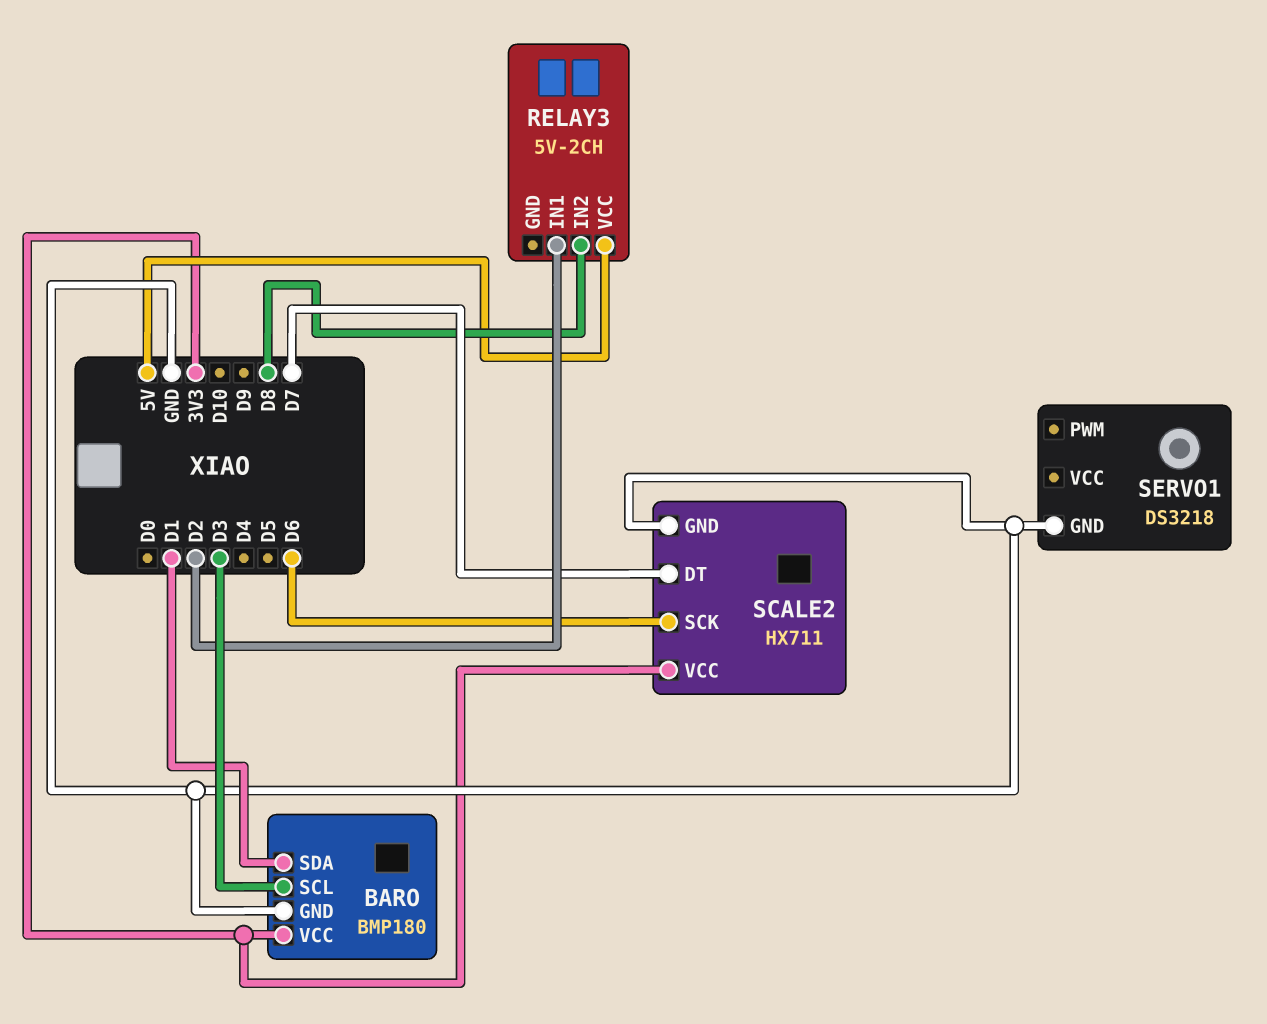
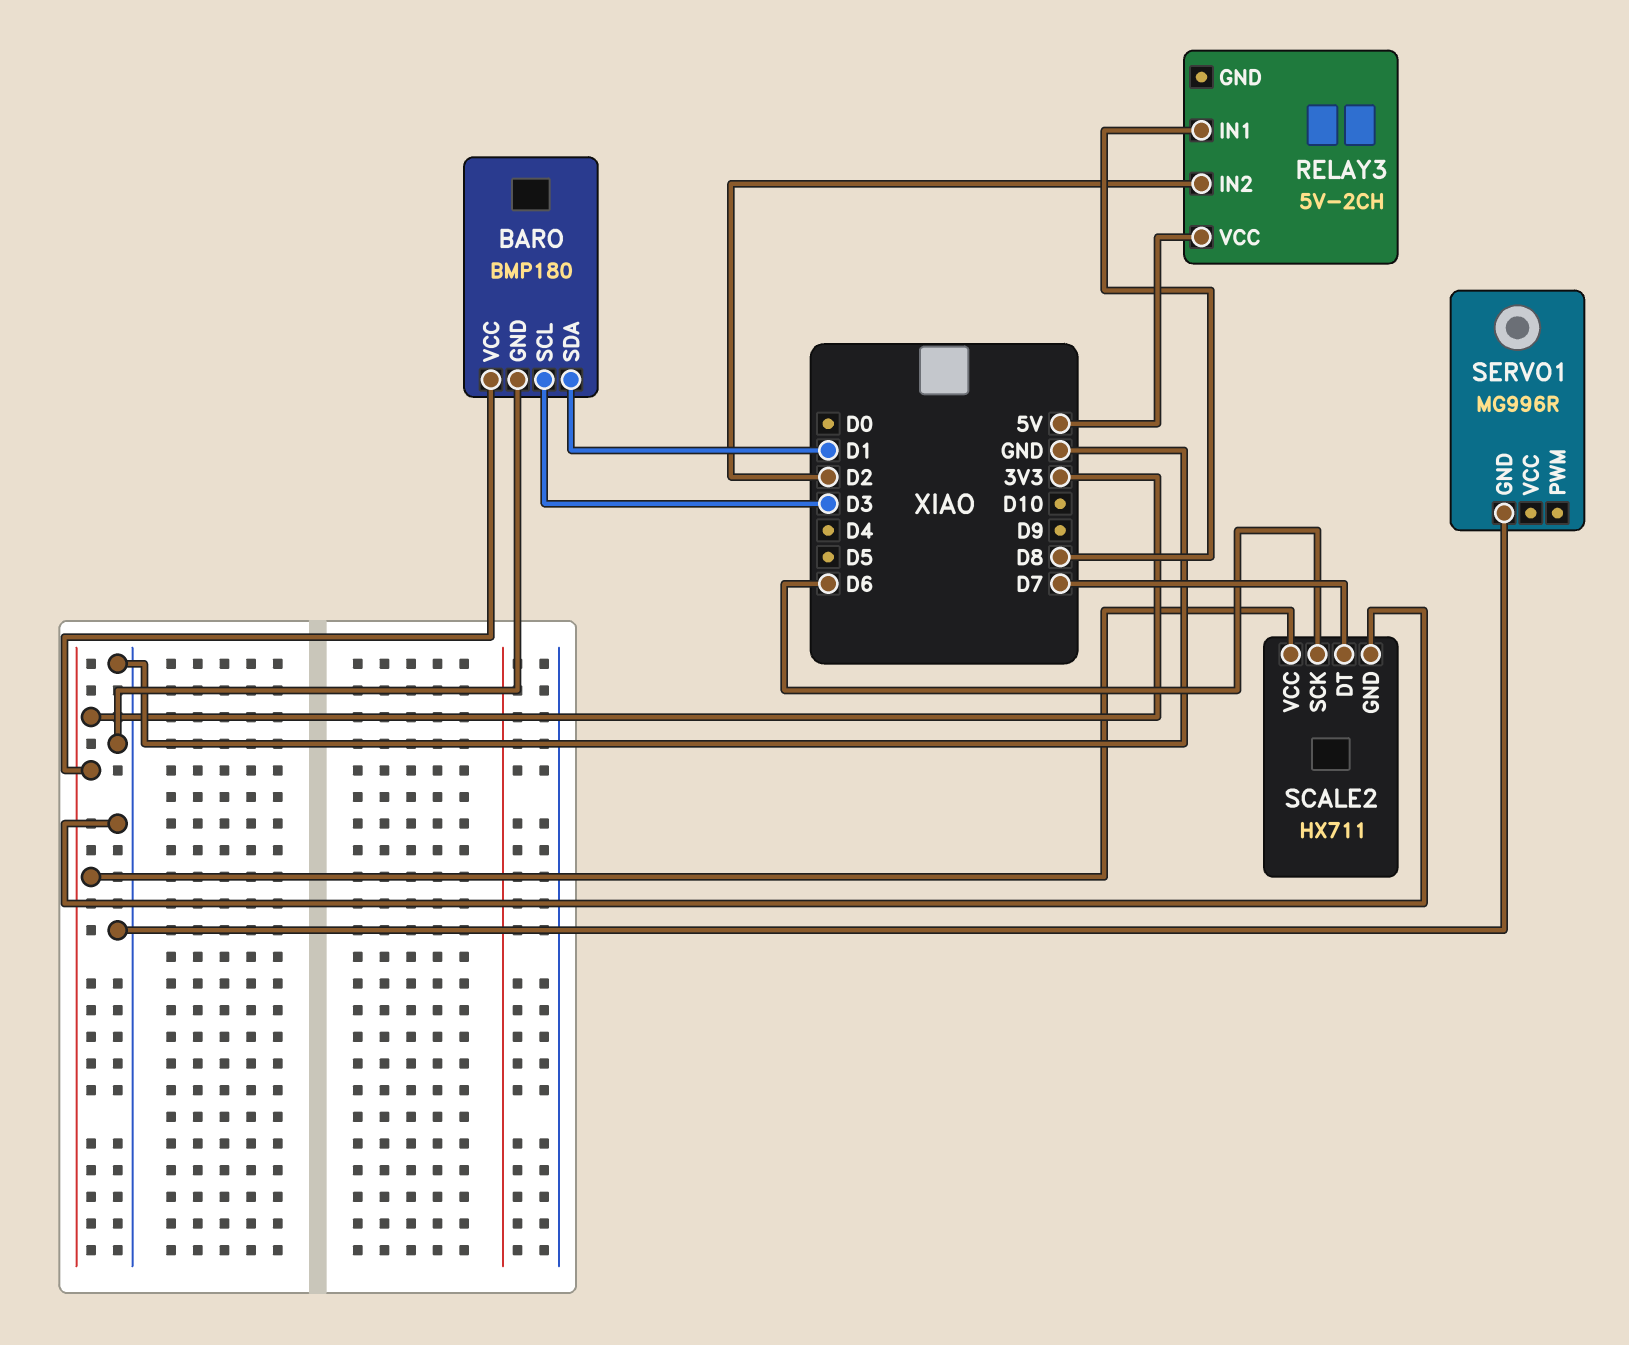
RELAY3 pin IN1: D2 -> D8
RELAY3 pin IN2: D8 -> D2
SERVO1: DS3218 -> MG996R

